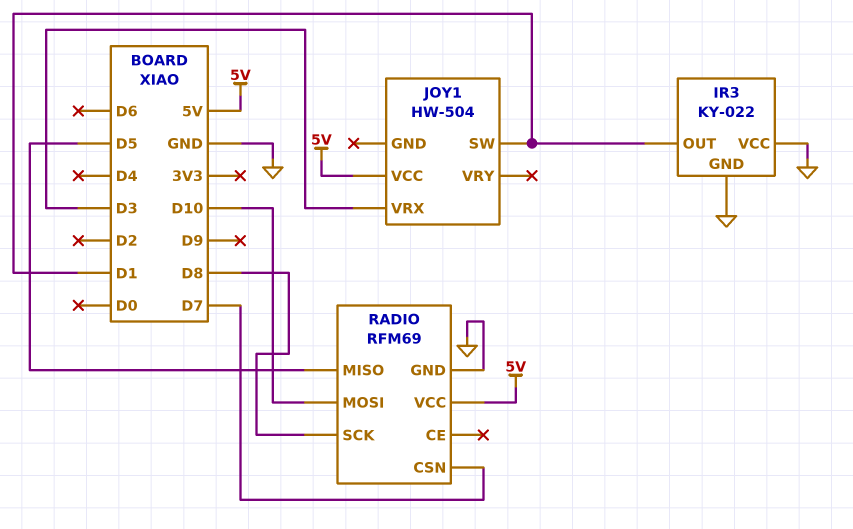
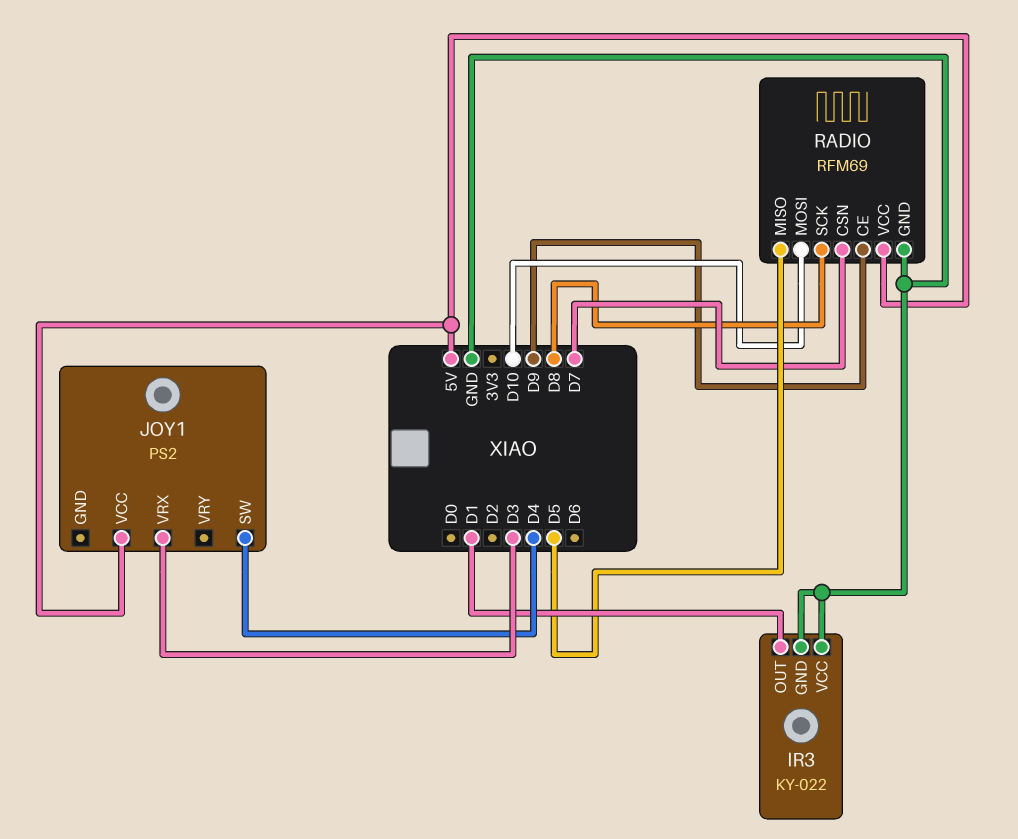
JOY1: HW-504 -> PS2
JOY1 pin SW: D1 -> D4
RADIO pin CE: none -> D9

